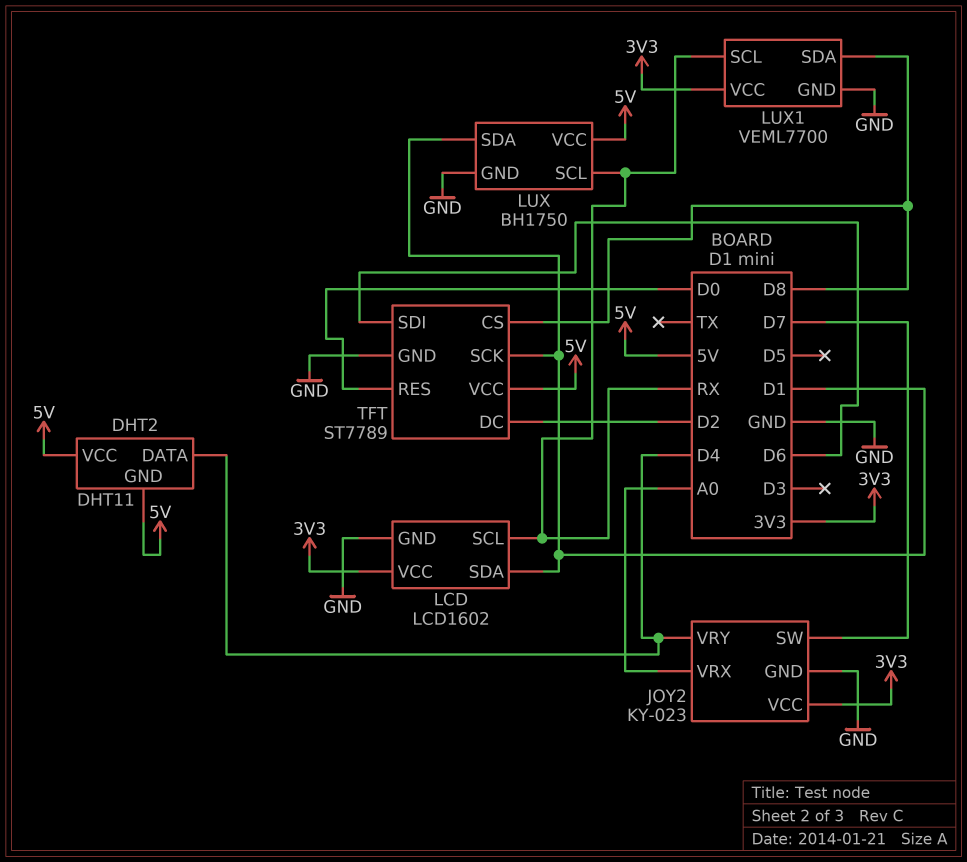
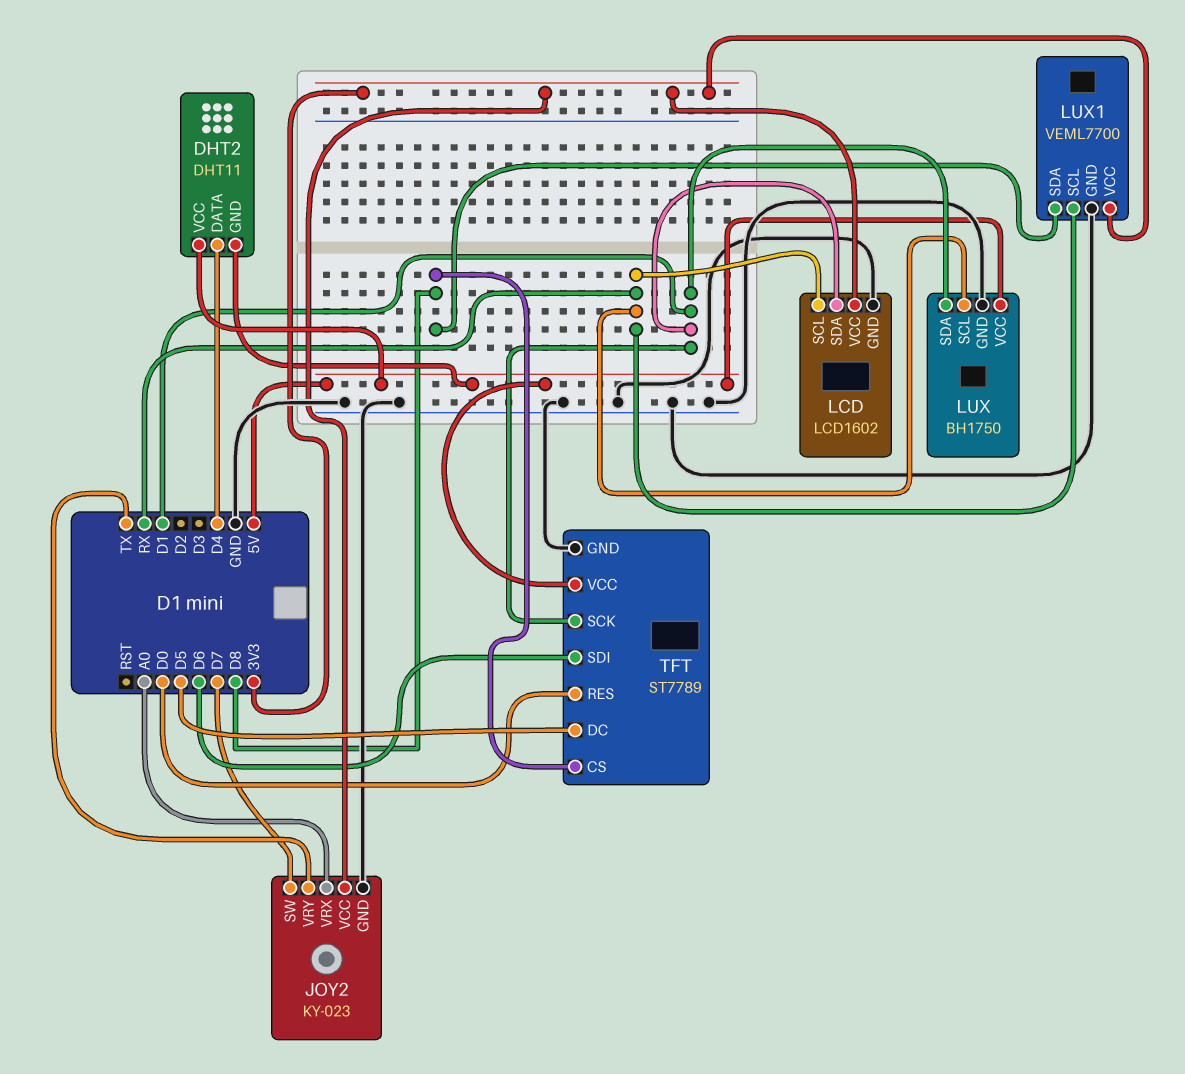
JOY2 pin VRY: D4 -> TX
TFT pin DC: D2 -> D5

